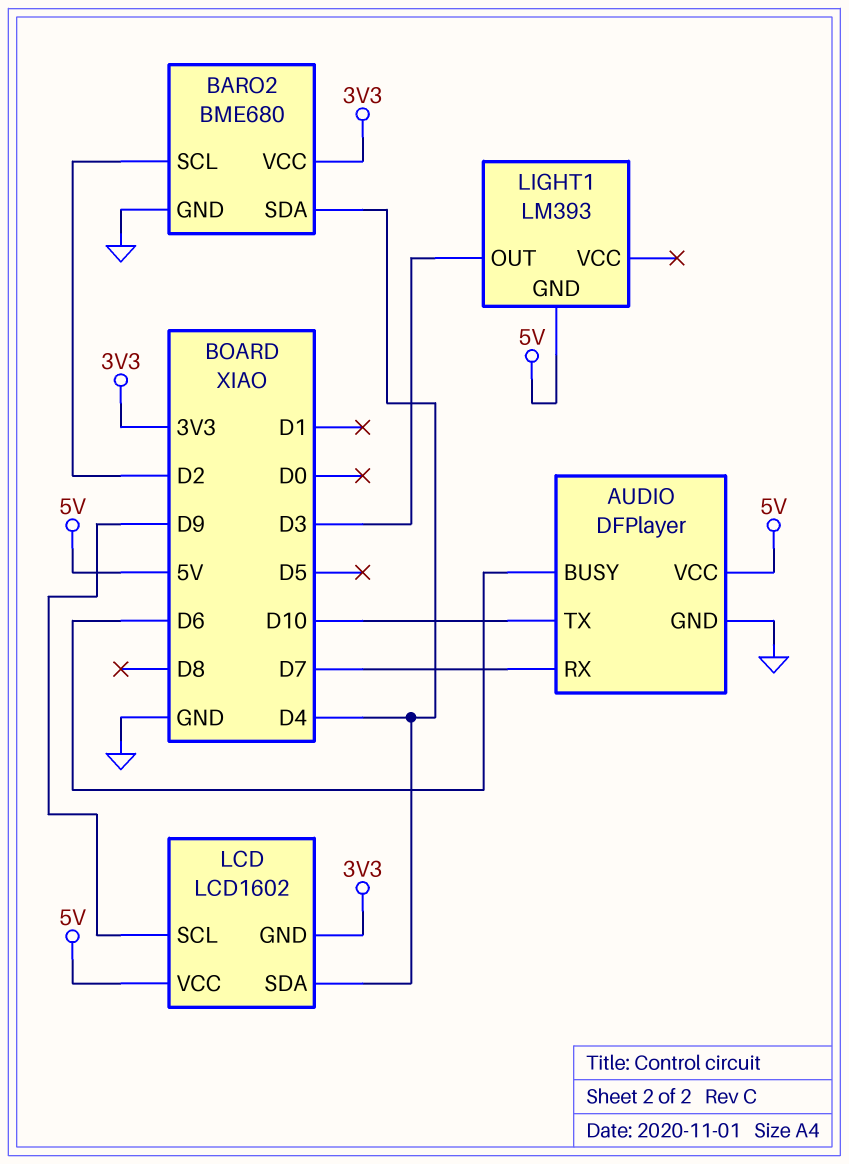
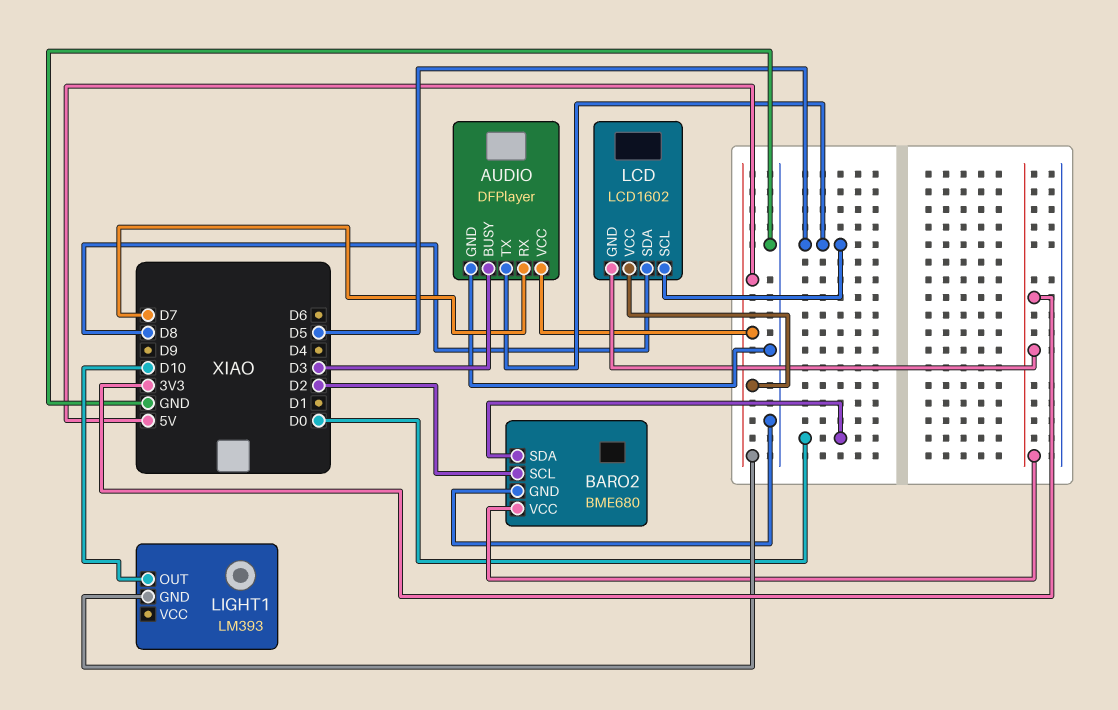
AUDIO pin BUSY: D6 -> D3
AUDIO pin TX: D10 -> D5
BARO2 pin SDA: D4 -> D0
LCD pin SCL: D9 -> D5
LCD pin SDA: D4 -> D8
LIGHT1 pin OUT: D3 -> D10

